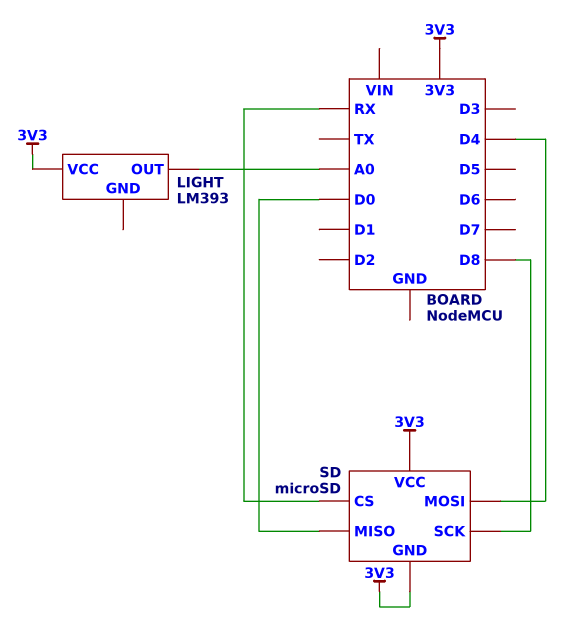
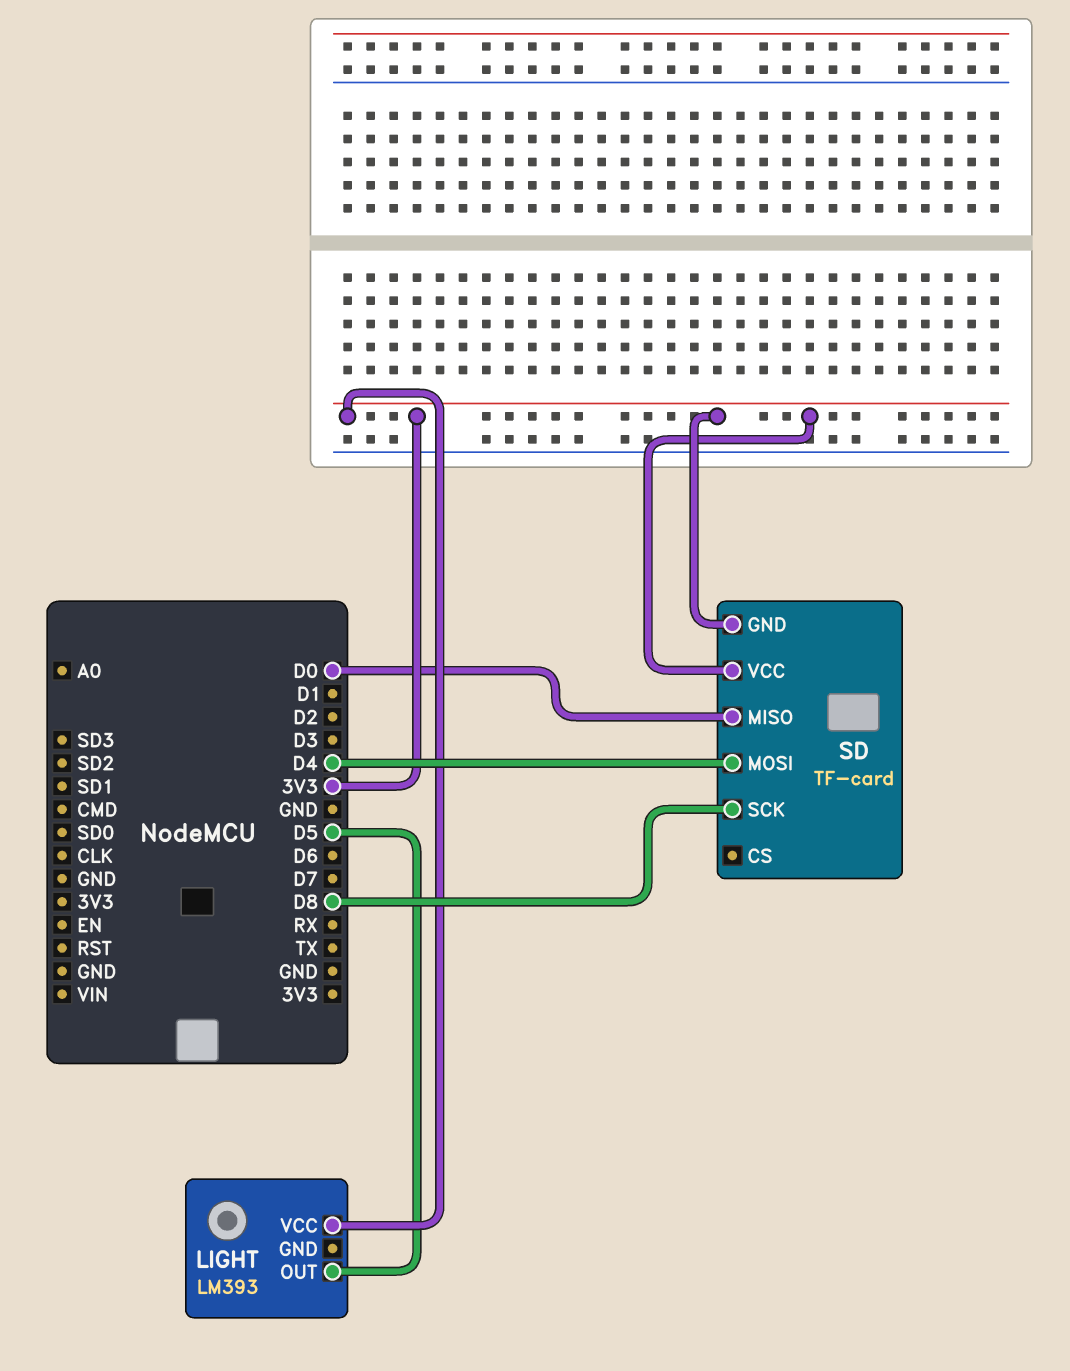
LIGHT pin OUT: A0 -> D5
SD: microSD -> TF-card
SD pin CS: RX -> none

